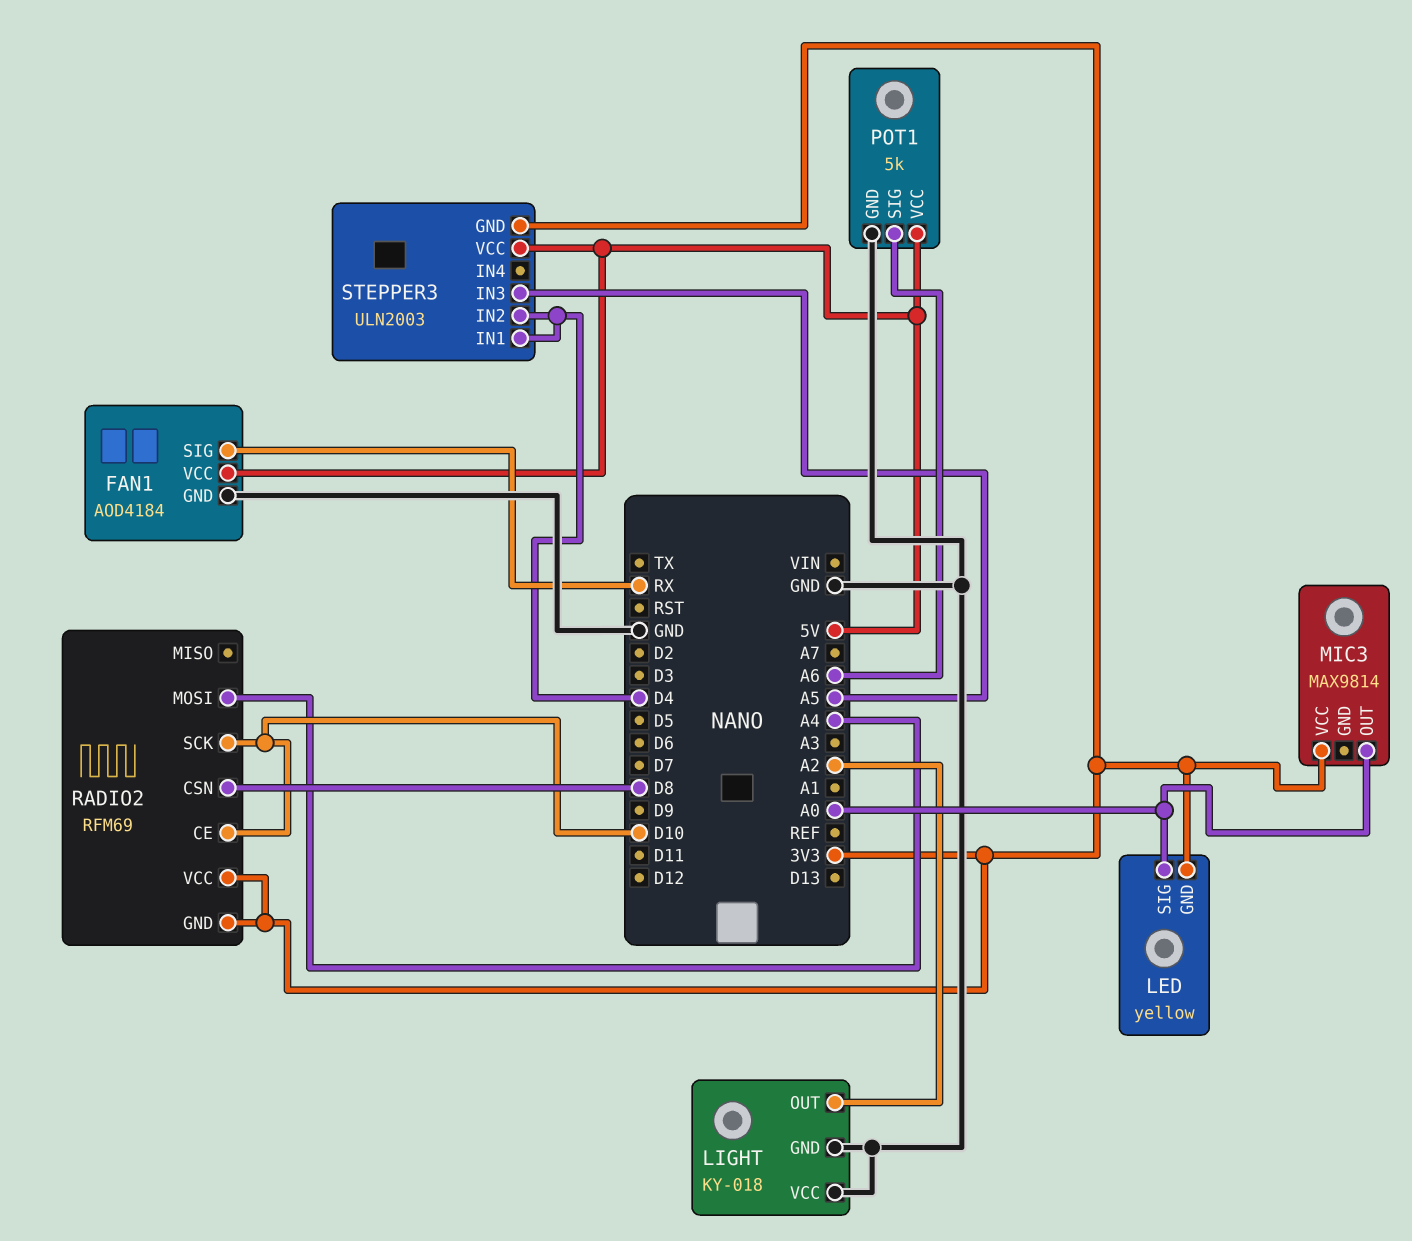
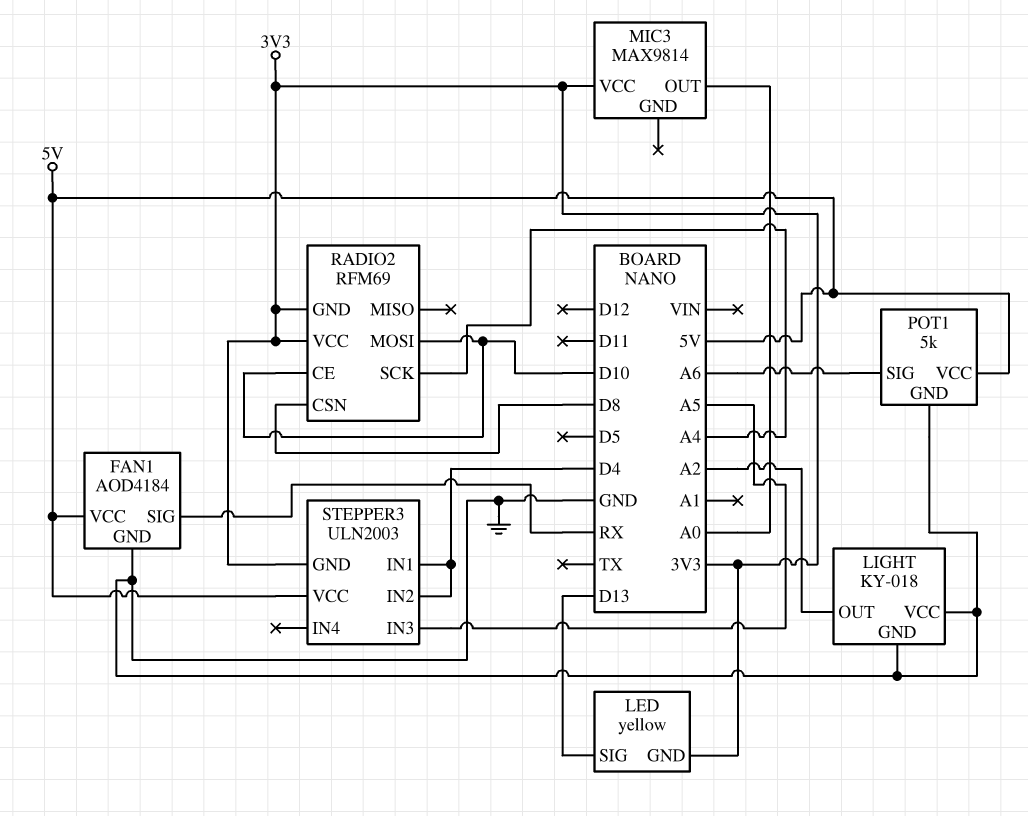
LED pin SIG: A0 -> D13
RADIO2 pin MOSI: A4 -> D10
RADIO2 pin SCK: D10 -> A4

